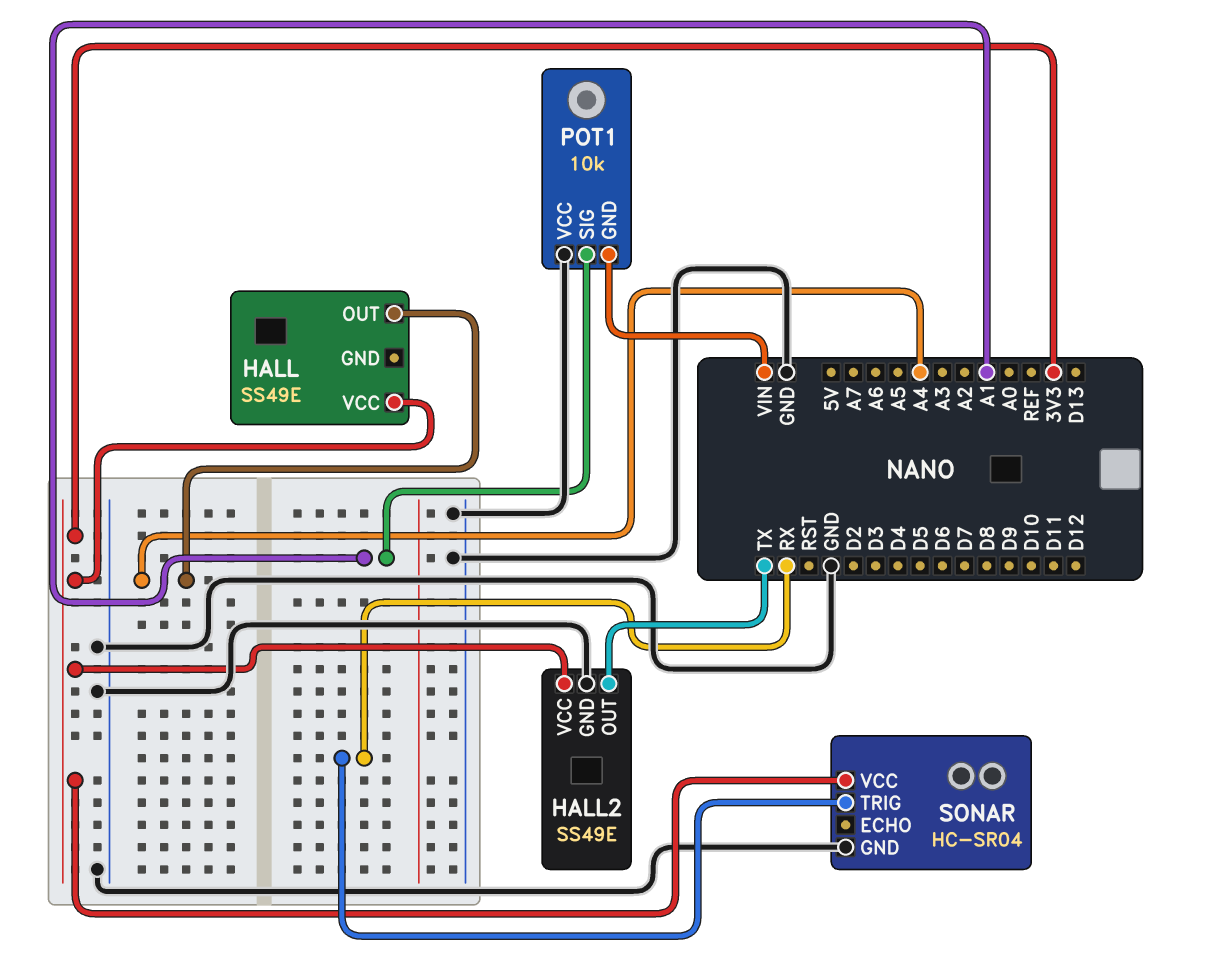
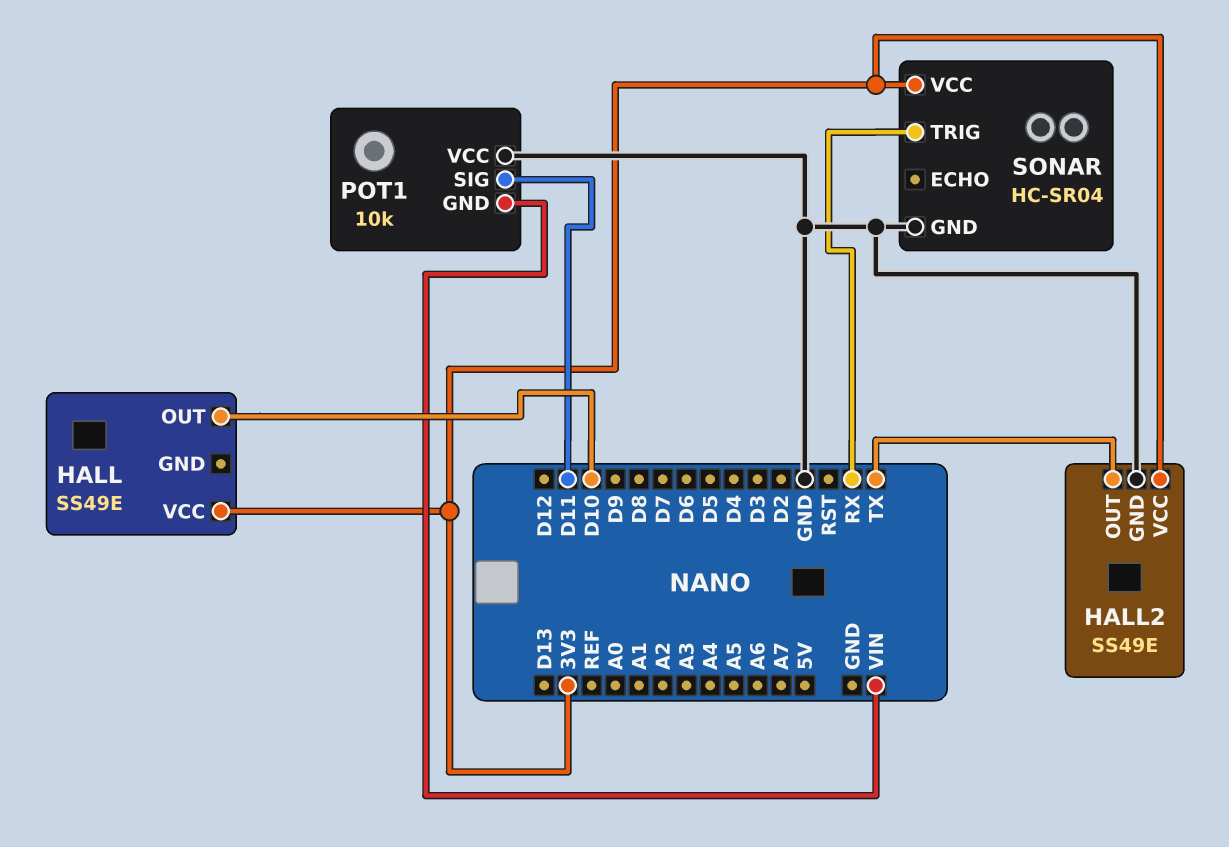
HALL pin OUT: A4 -> D10
POT1 pin SIG: A1 -> D11

